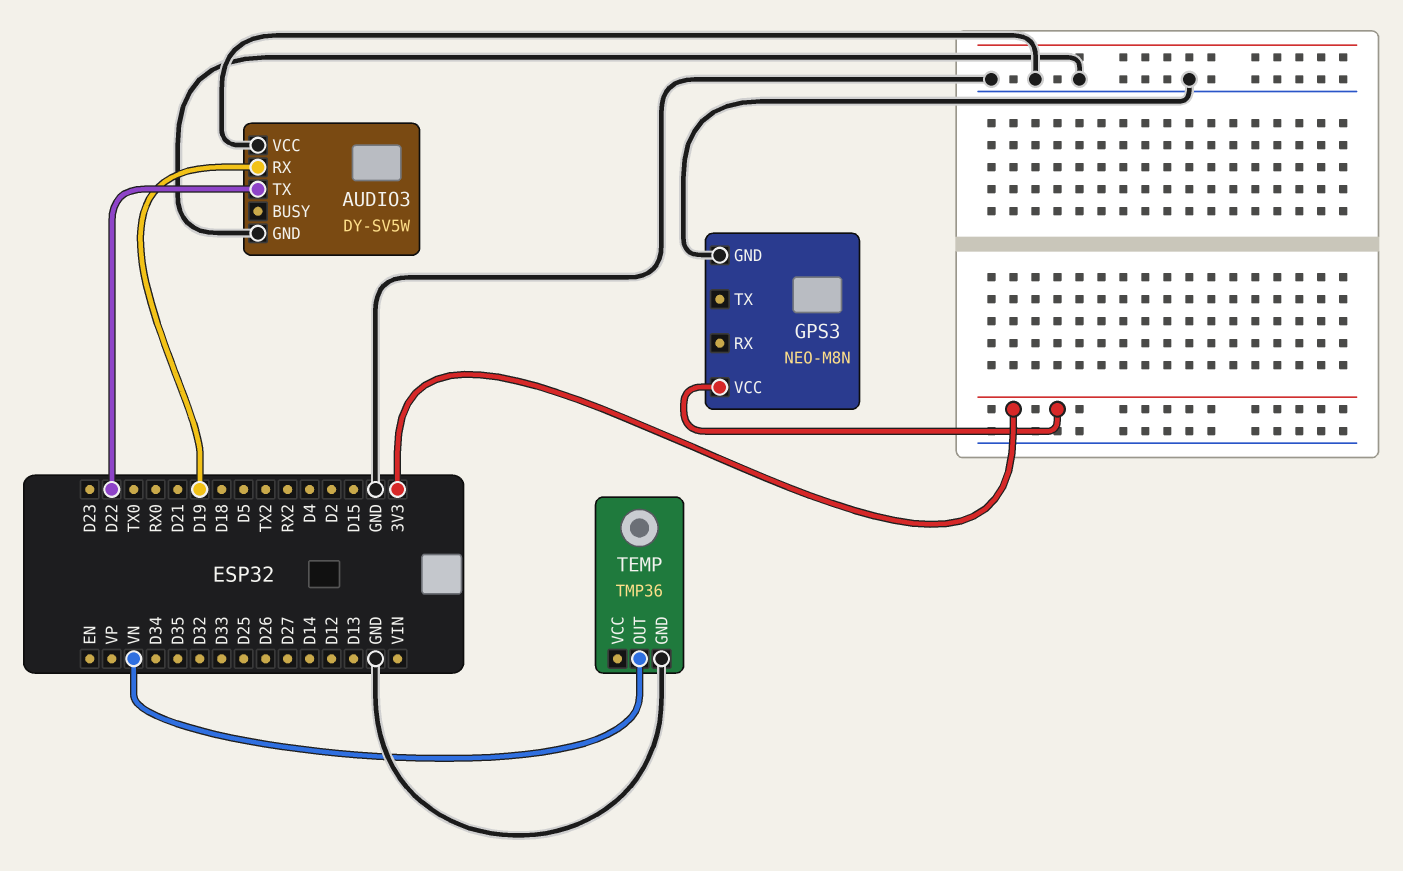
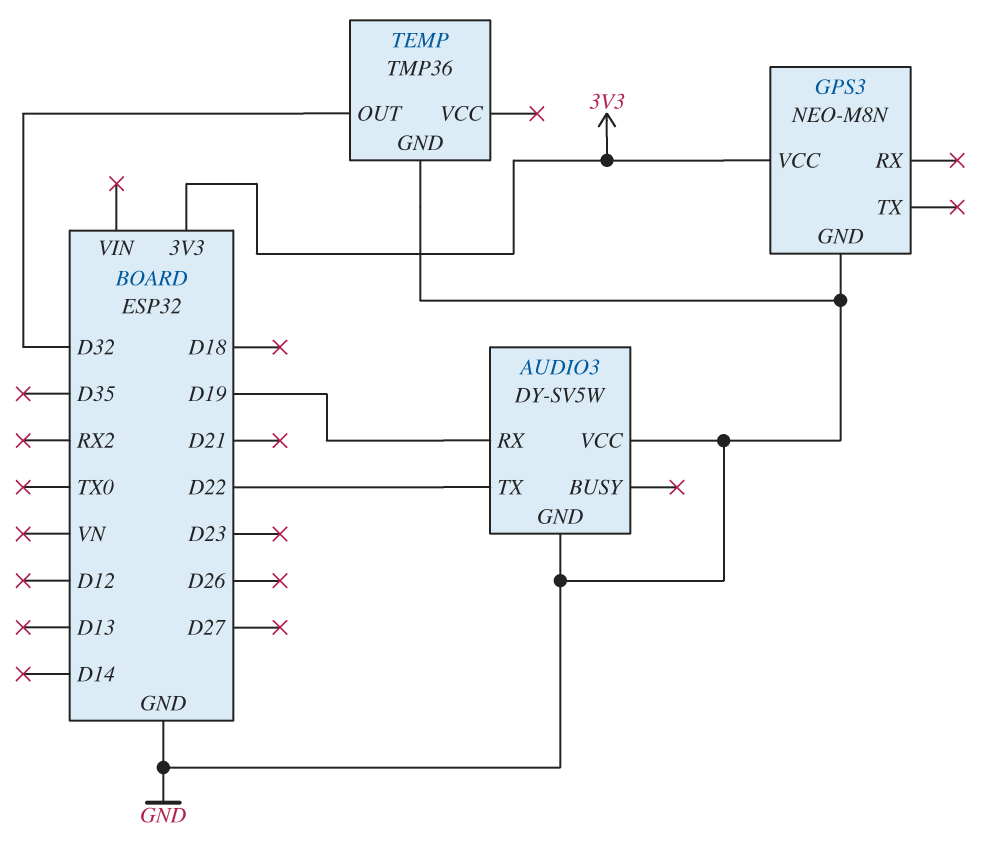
TEMP pin OUT: VN -> D32

